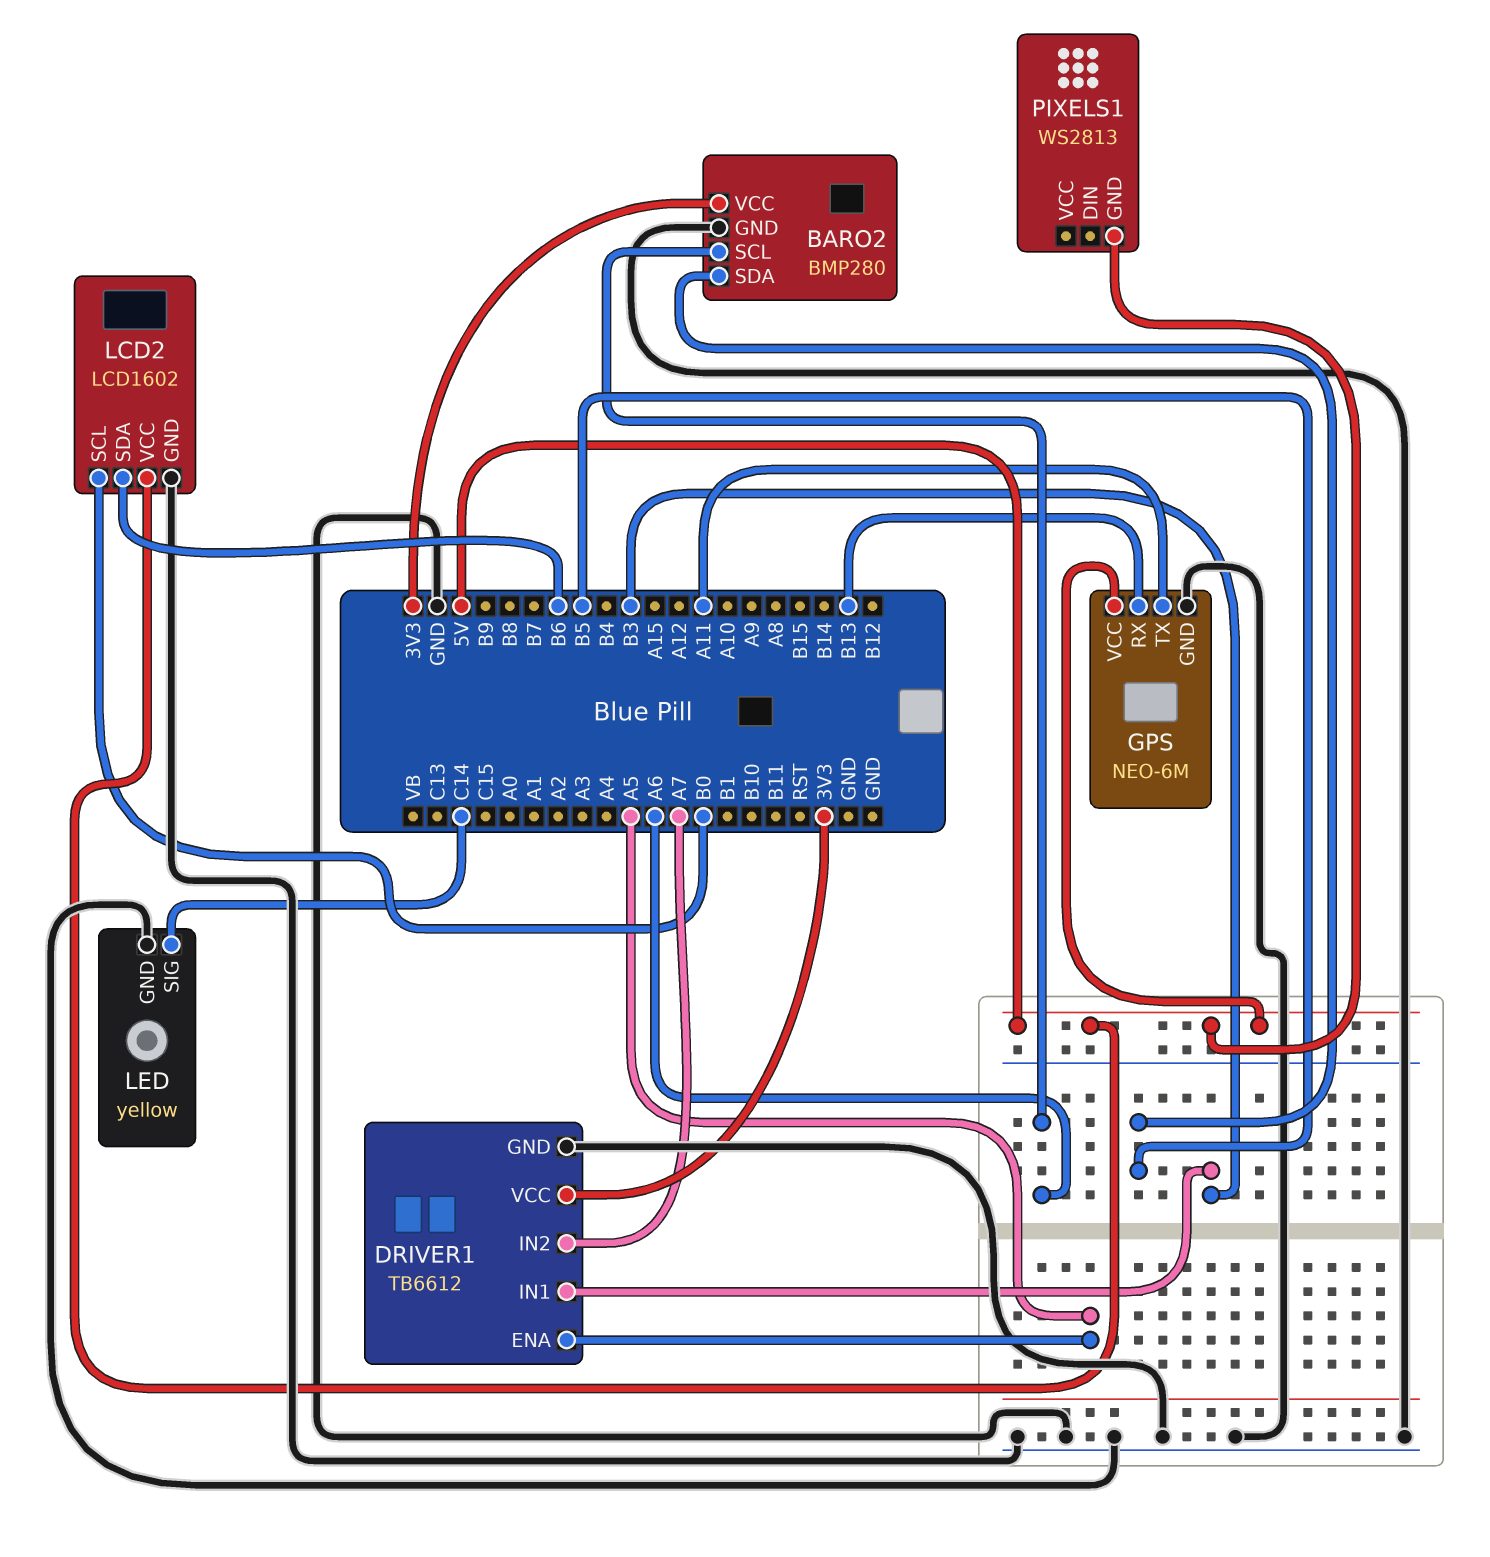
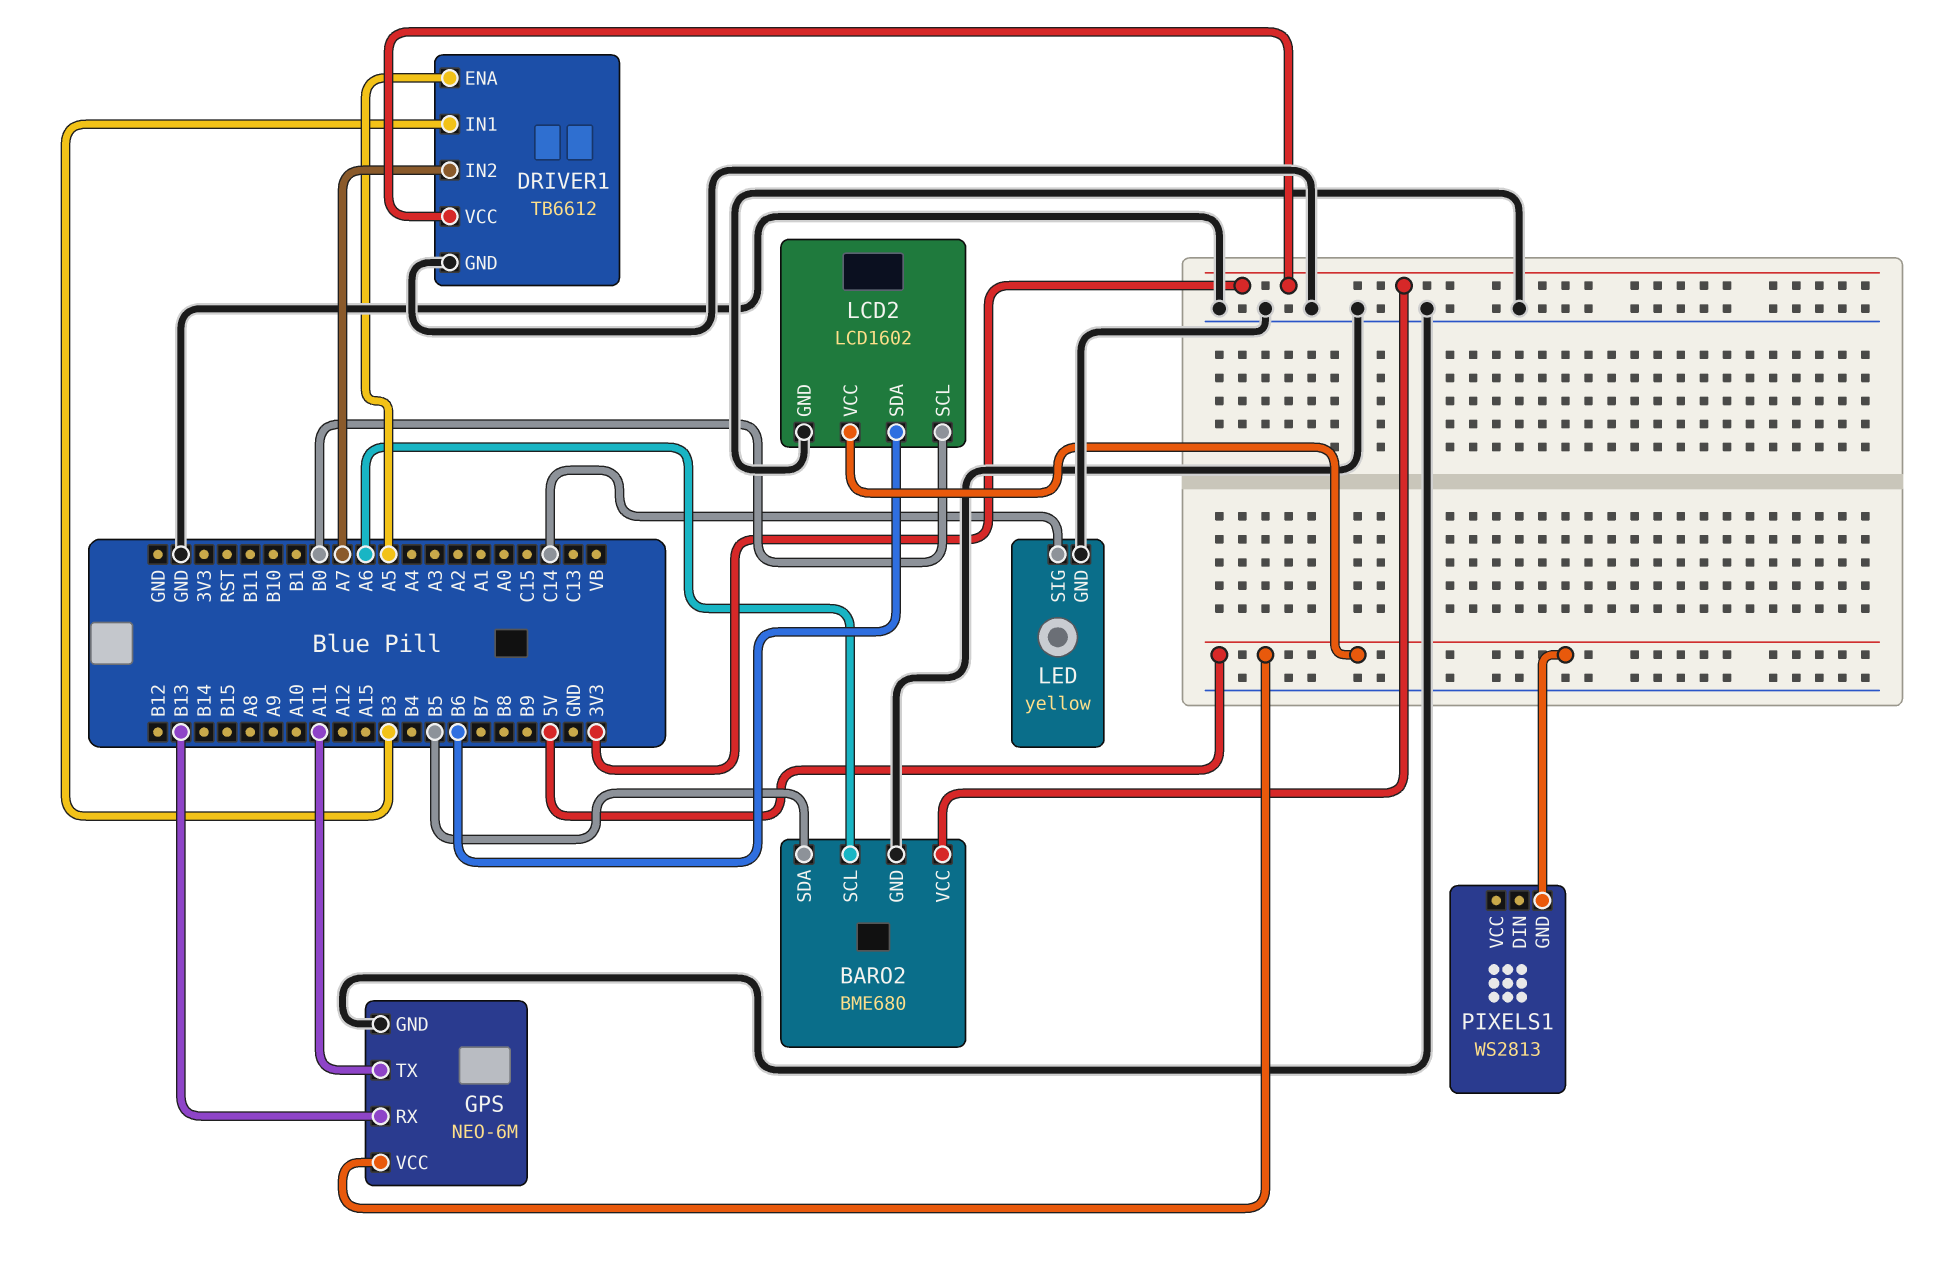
BARO2: BMP280 -> BME680

